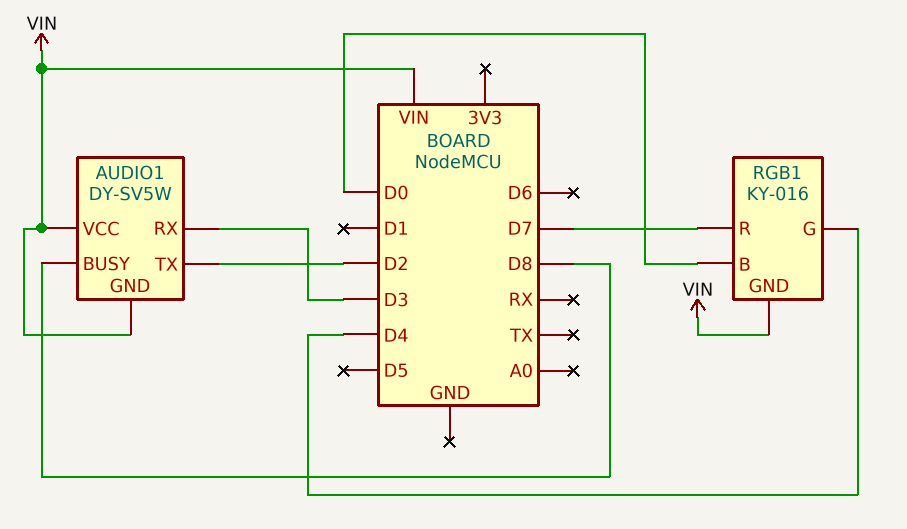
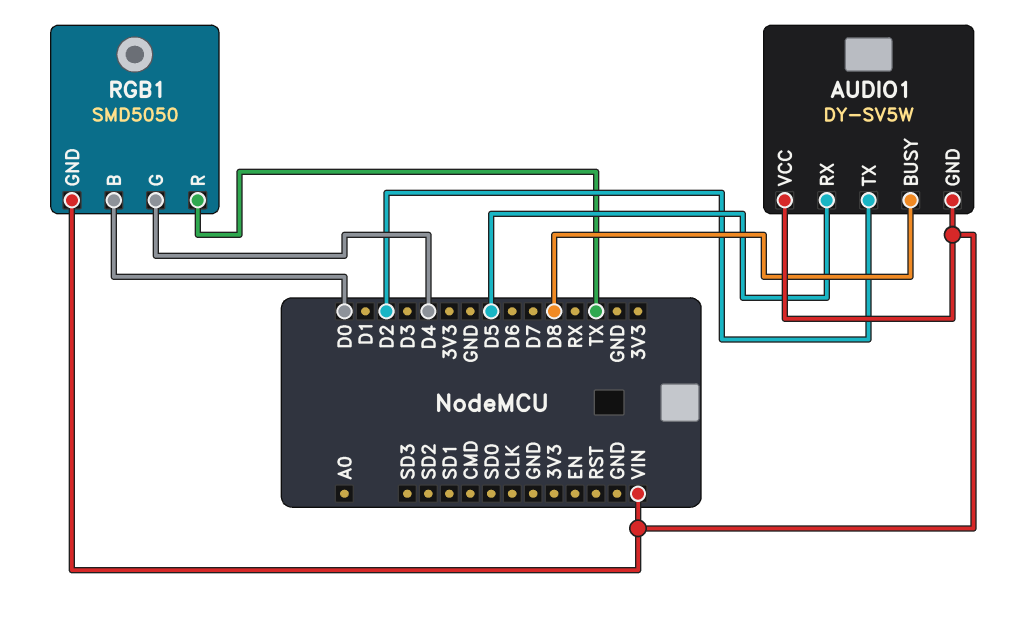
AUDIO1 pin RX: D3 -> D5
RGB1: KY-016 -> SMD5050
RGB1 pin R: D7 -> TX

